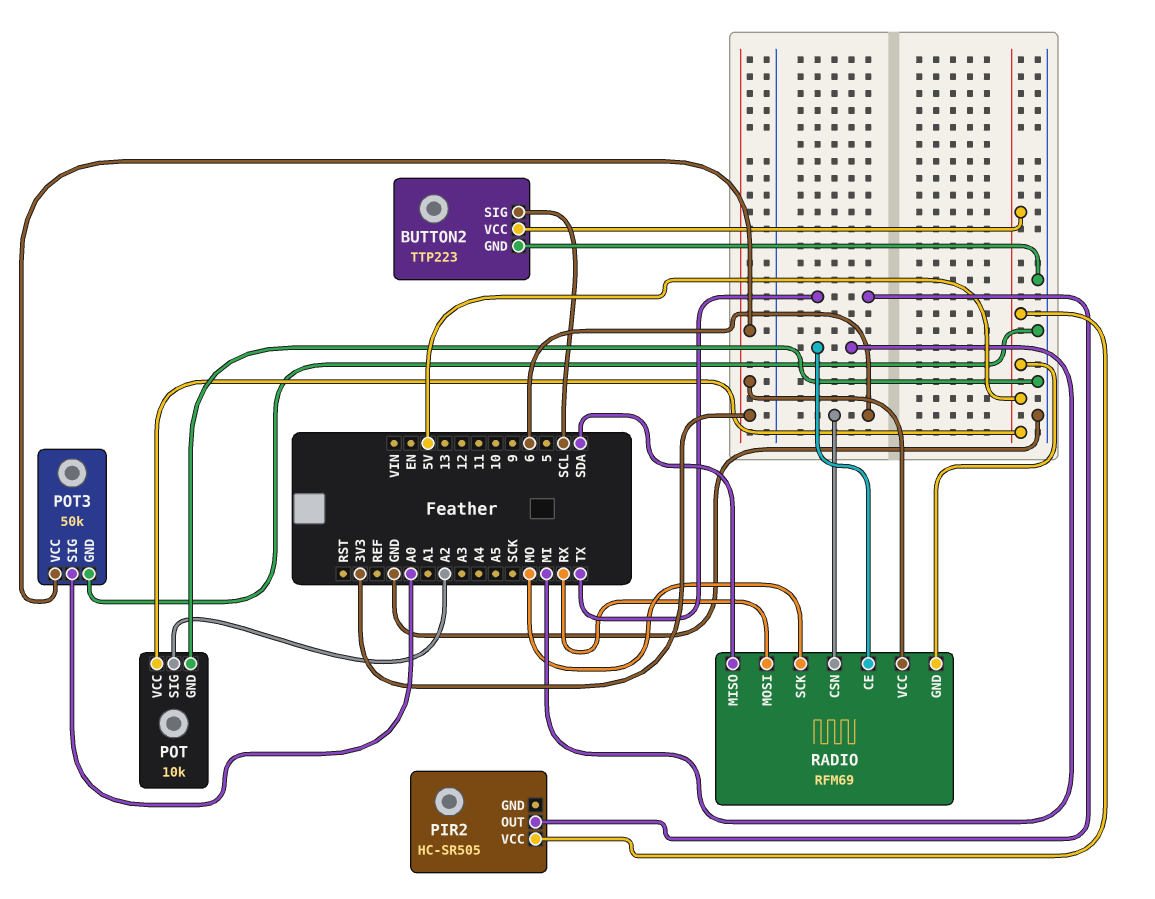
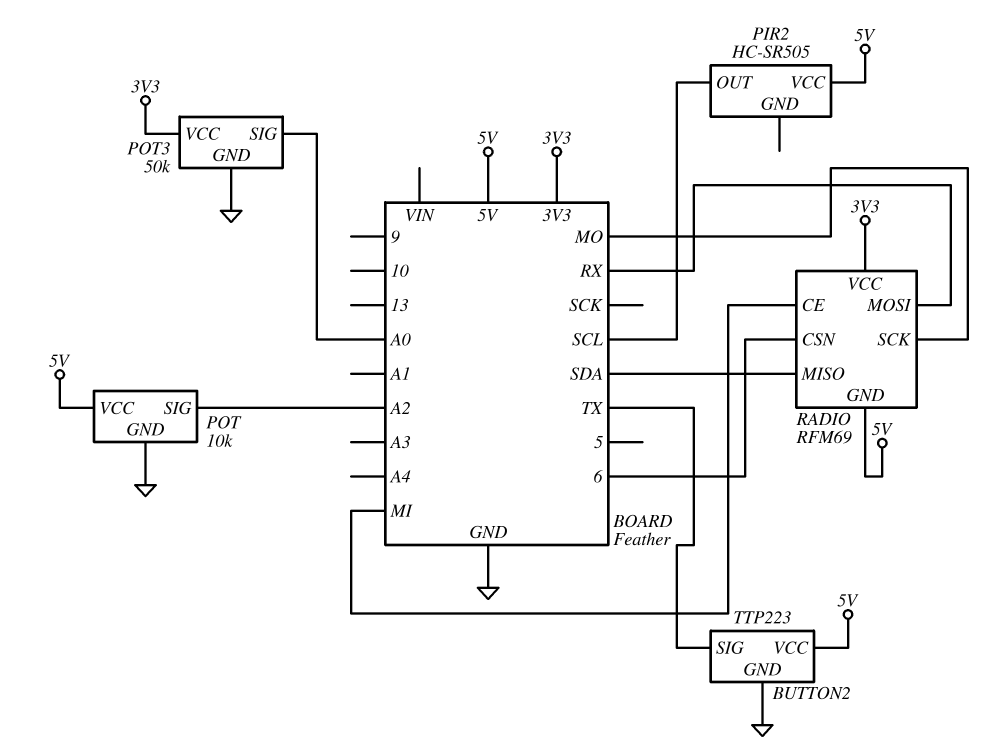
BUTTON2 pin SIG: SCL -> TX
PIR2 pin OUT: TX -> SCL

